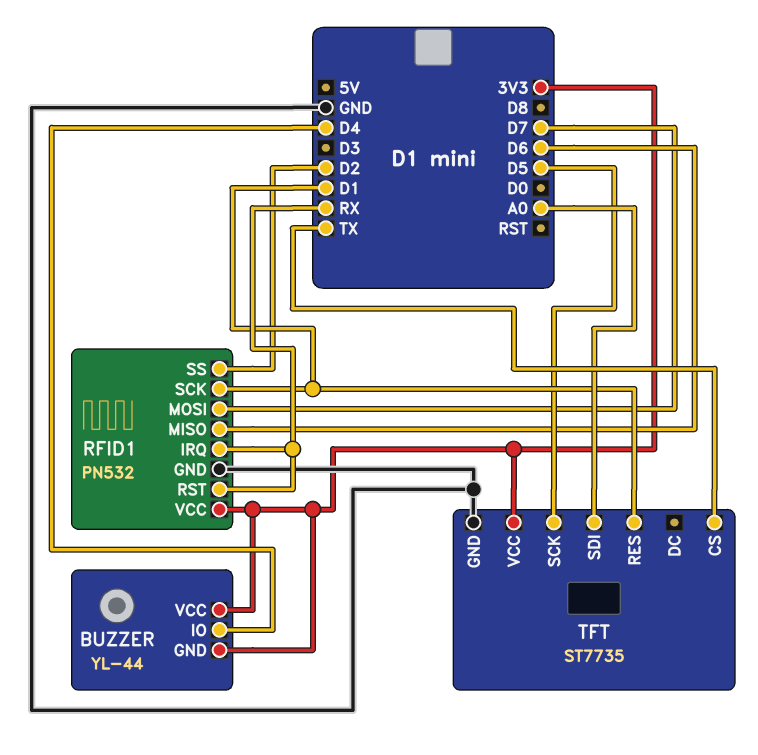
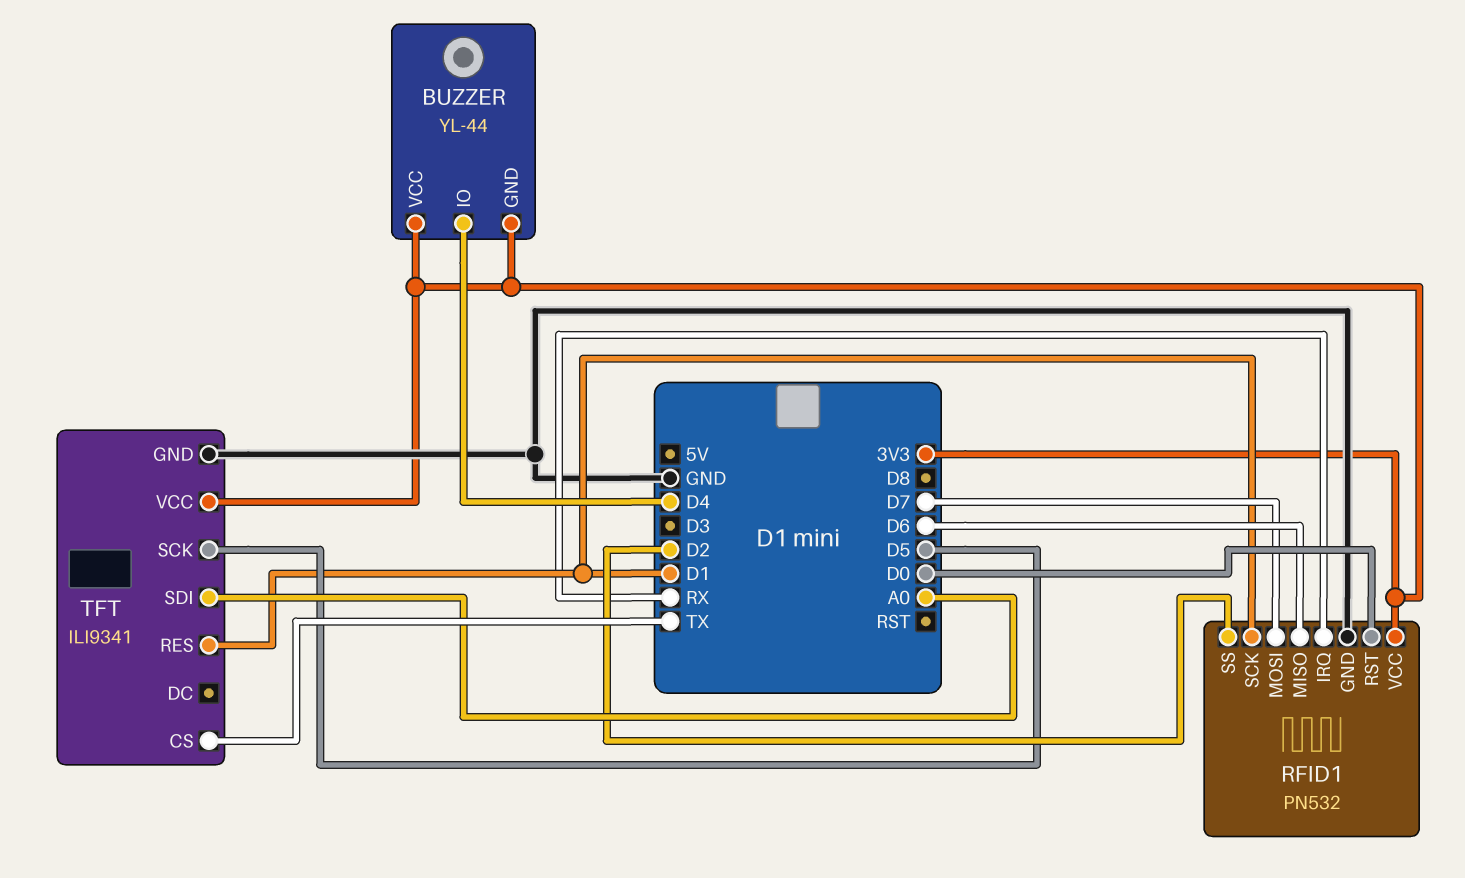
RFID1 pin RST: RX -> D0
TFT: ST7735 -> ILI9341

